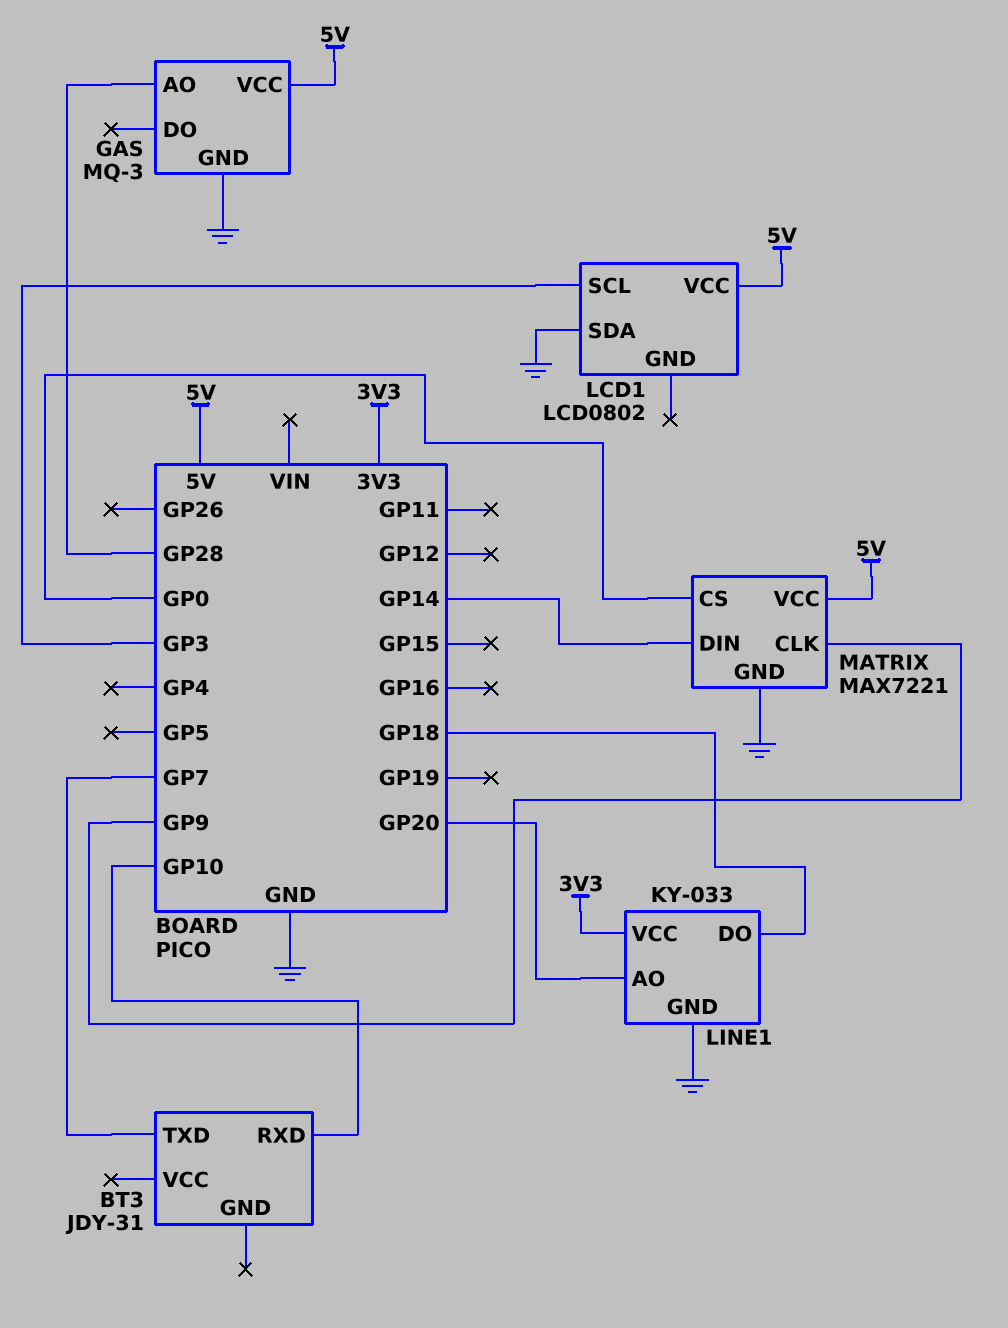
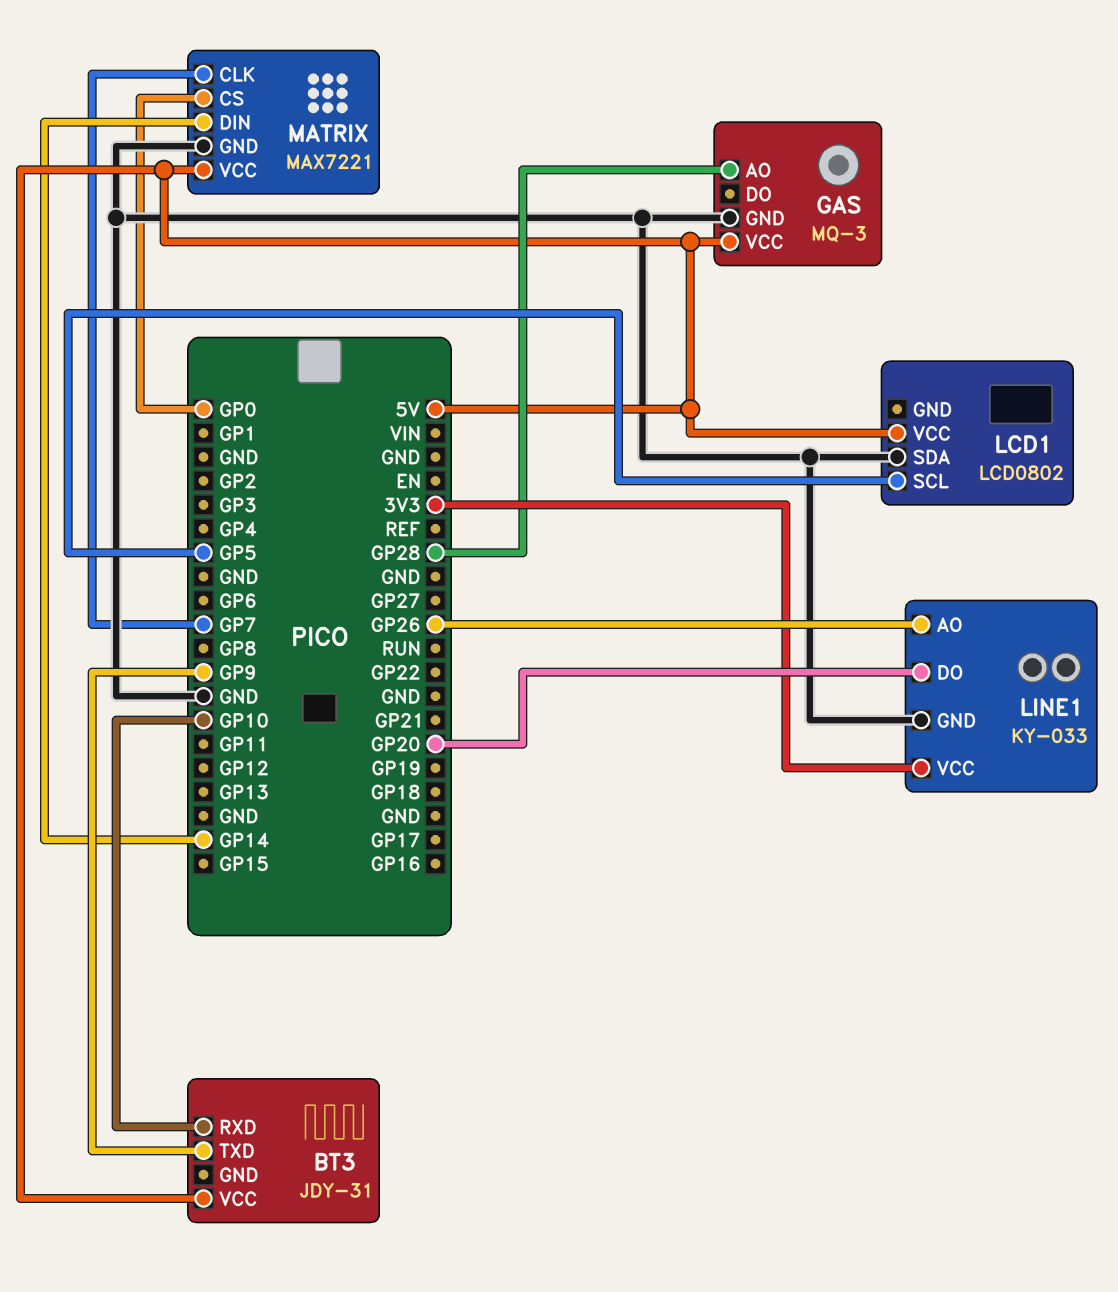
BT3 pin TXD: GP7 -> GP9
BT3 pin VCC: none -> 5V
LCD1 pin SCL: GP3 -> GP5
LINE1 pin AO: GP20 -> GP26
LINE1 pin DO: GP18 -> GP20
MATRIX pin CLK: GP9 -> GP7

